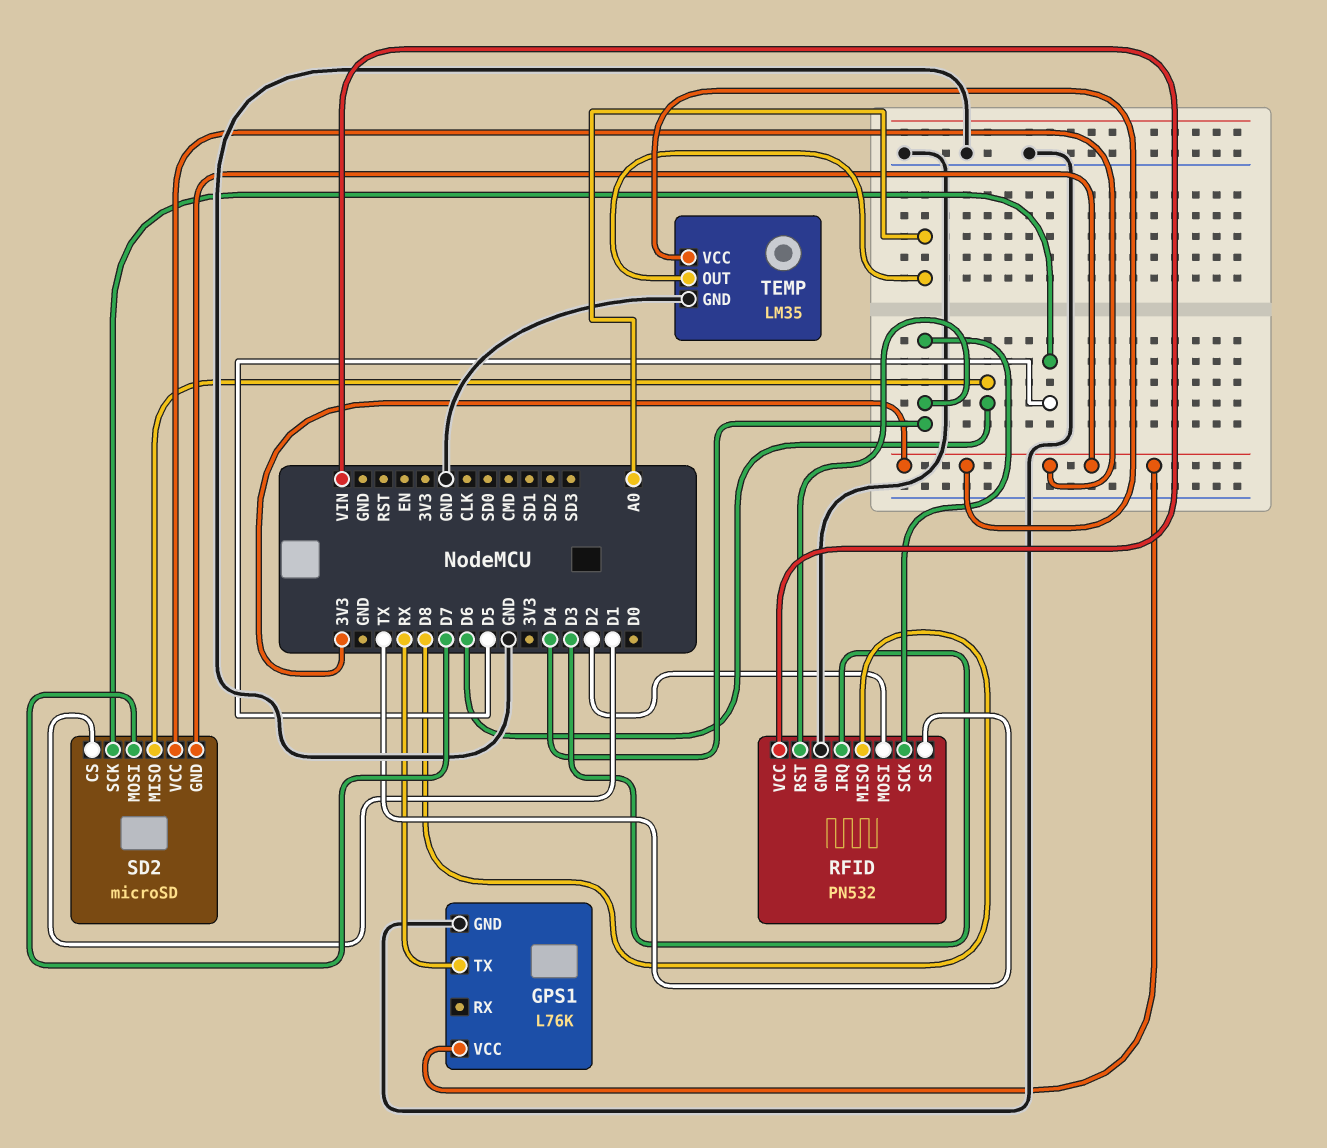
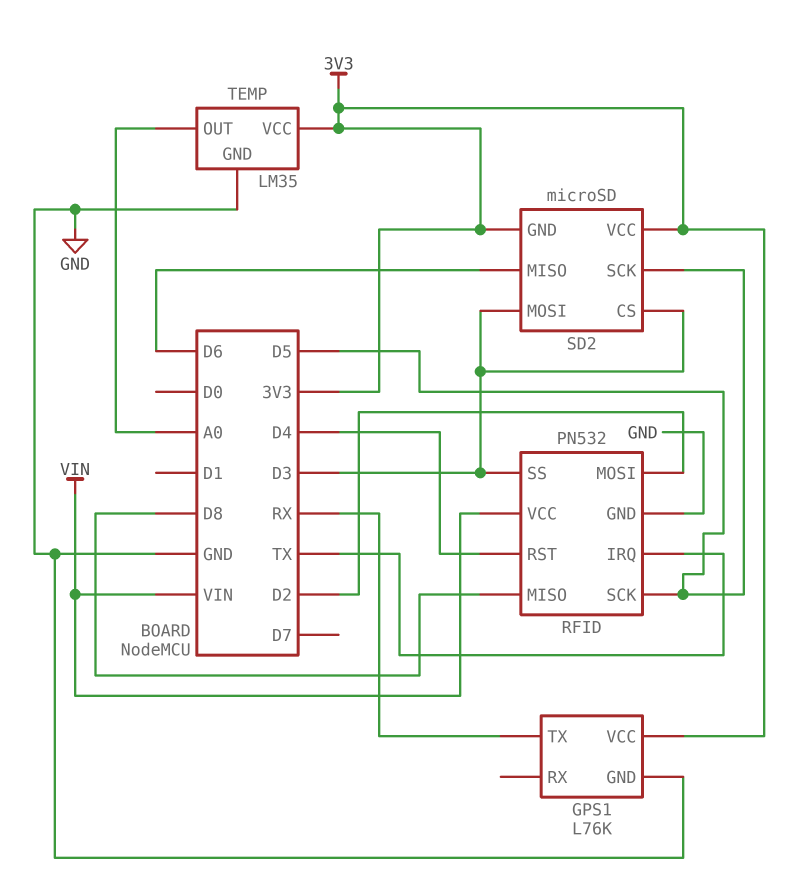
RFID pin IRQ: D3 -> TX
RFID pin SCK: D4 -> D5
RFID pin SS: TX -> D3
SD2 pin CS: D1 -> D3
SD2 pin MOSI: D7 -> D3

